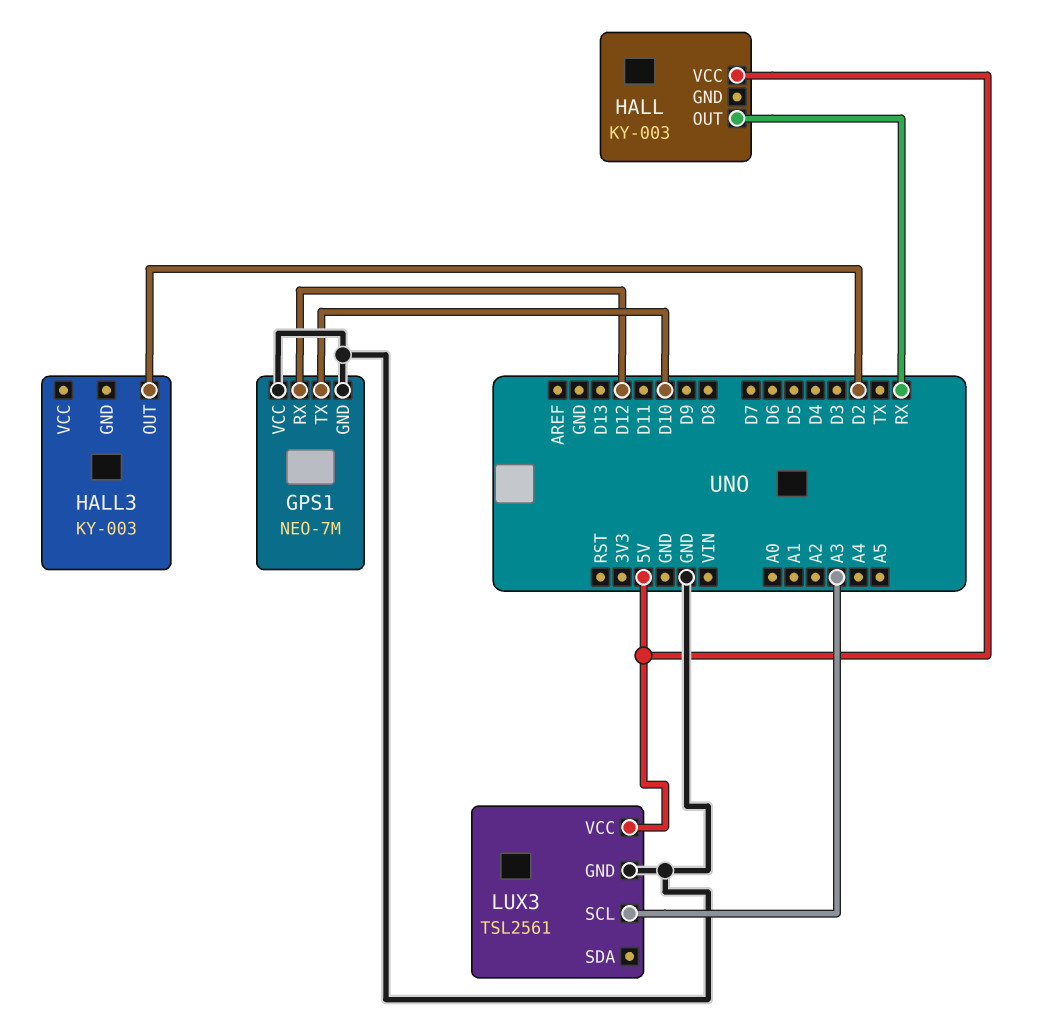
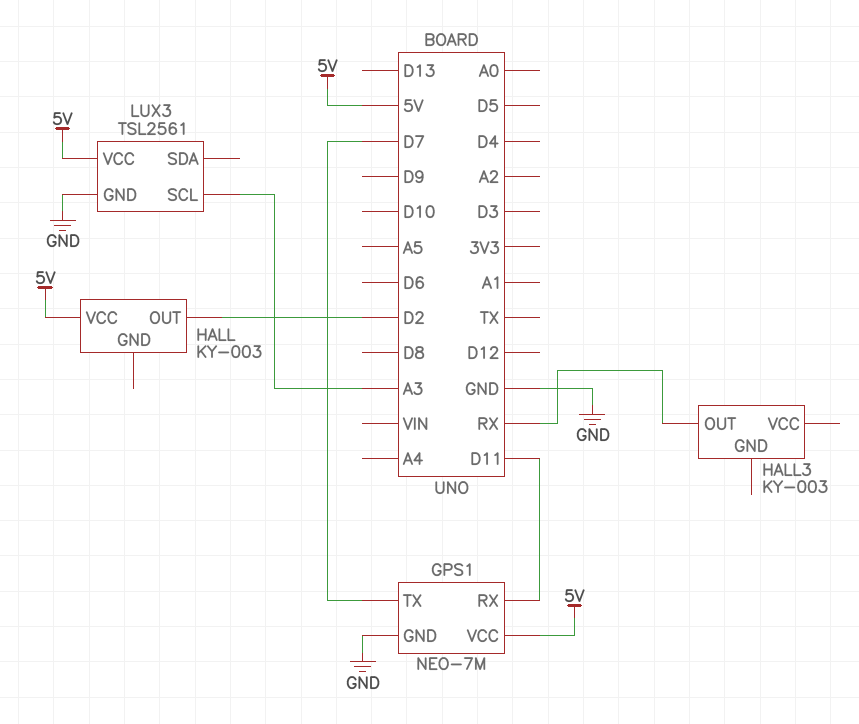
GPS1 pin RX: D12 -> D11
GPS1 pin TX: D10 -> D7
GPS1 pin VCC: GND -> 5V
HALL pin OUT: RX -> D2
HALL3 pin OUT: D2 -> RX

